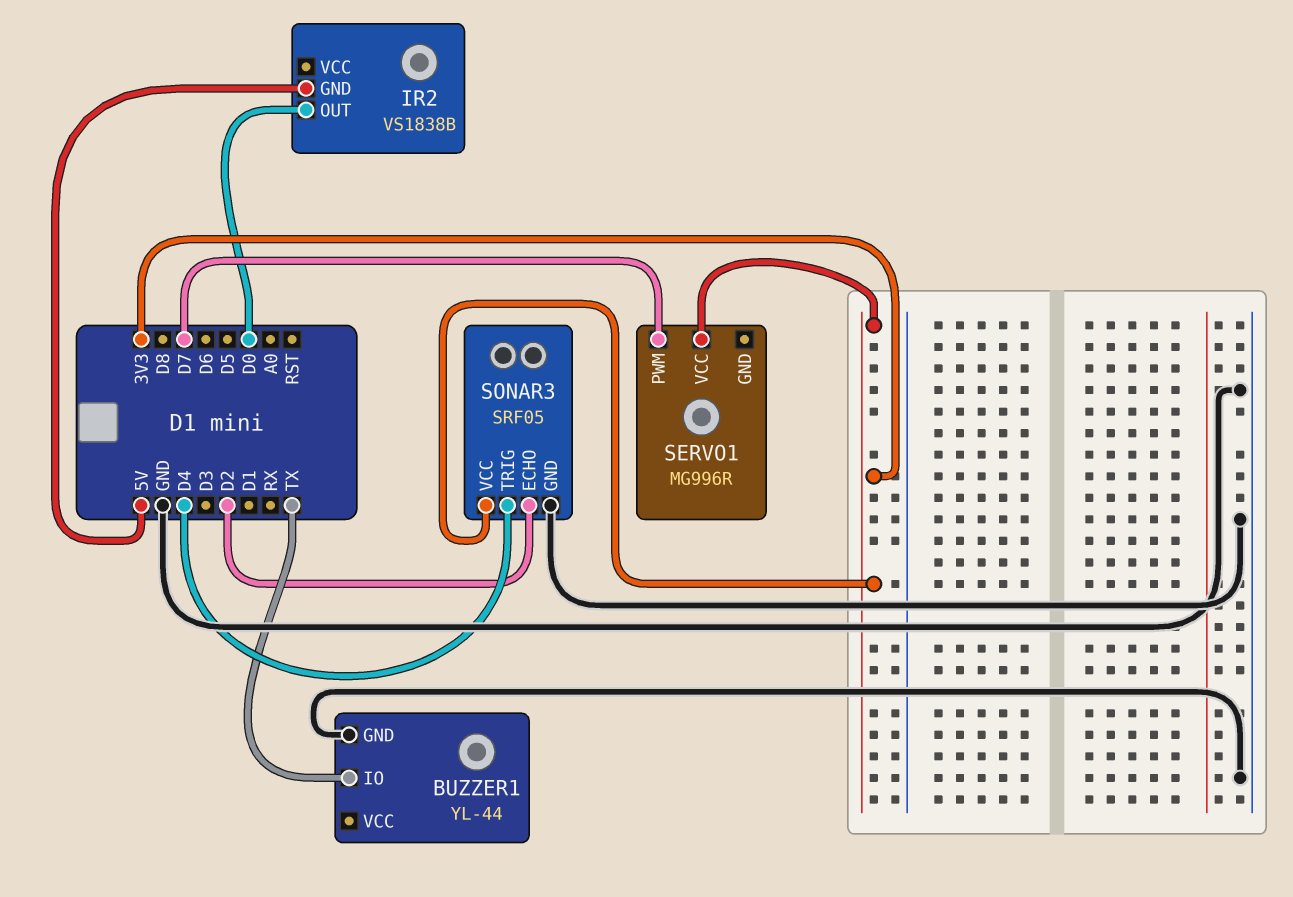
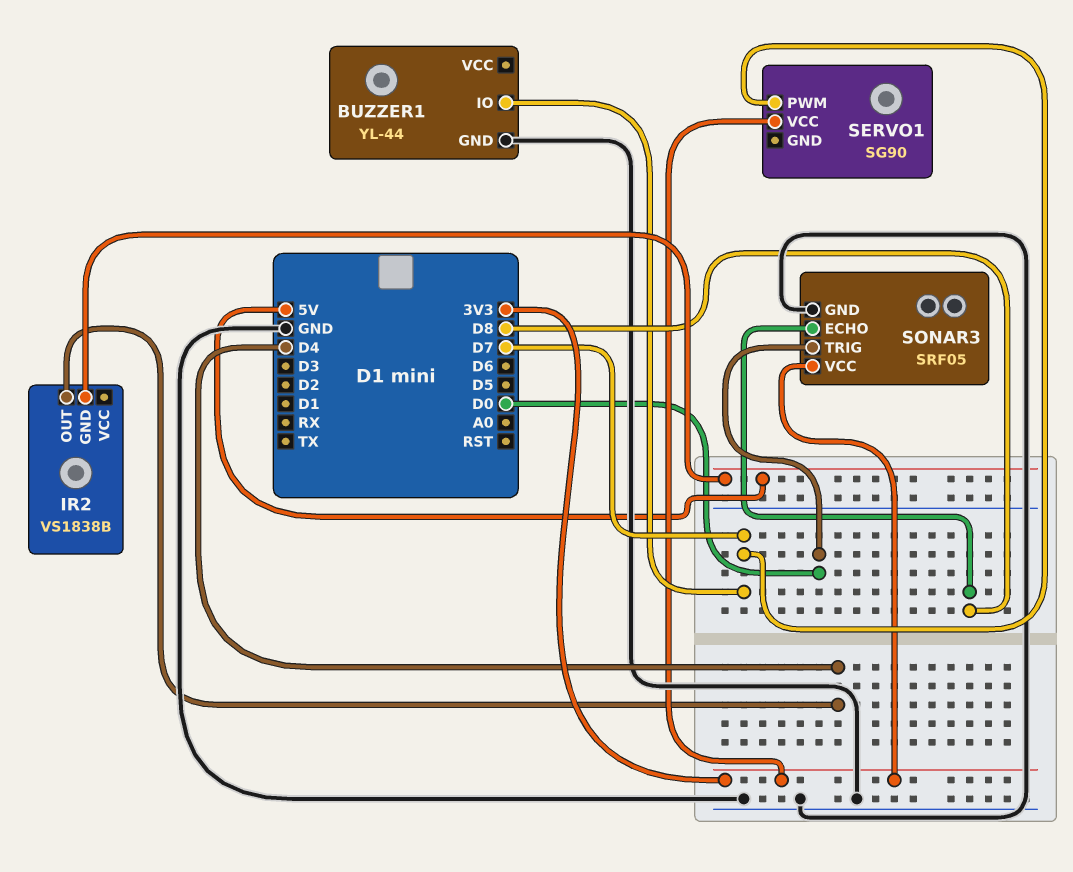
BUZZER1 pin IO: TX -> D7
IR2 pin OUT: D0 -> D4
SERVO1: MG996R -> SG90
SONAR3 pin ECHO: D2 -> D8
SONAR3 pin TRIG: D4 -> D0

